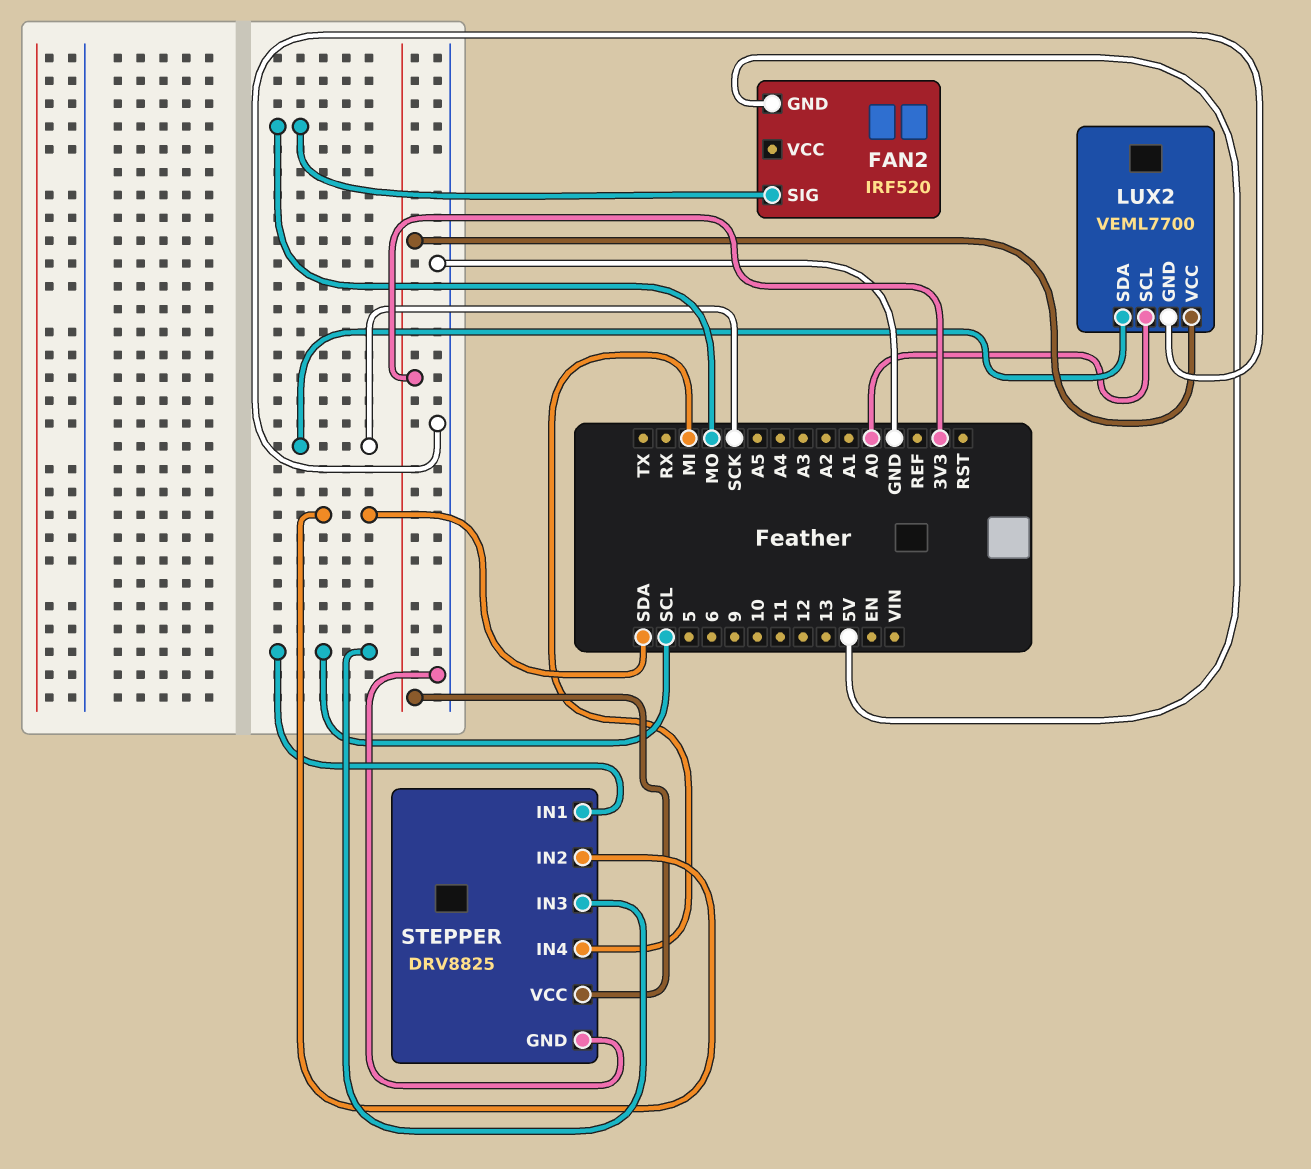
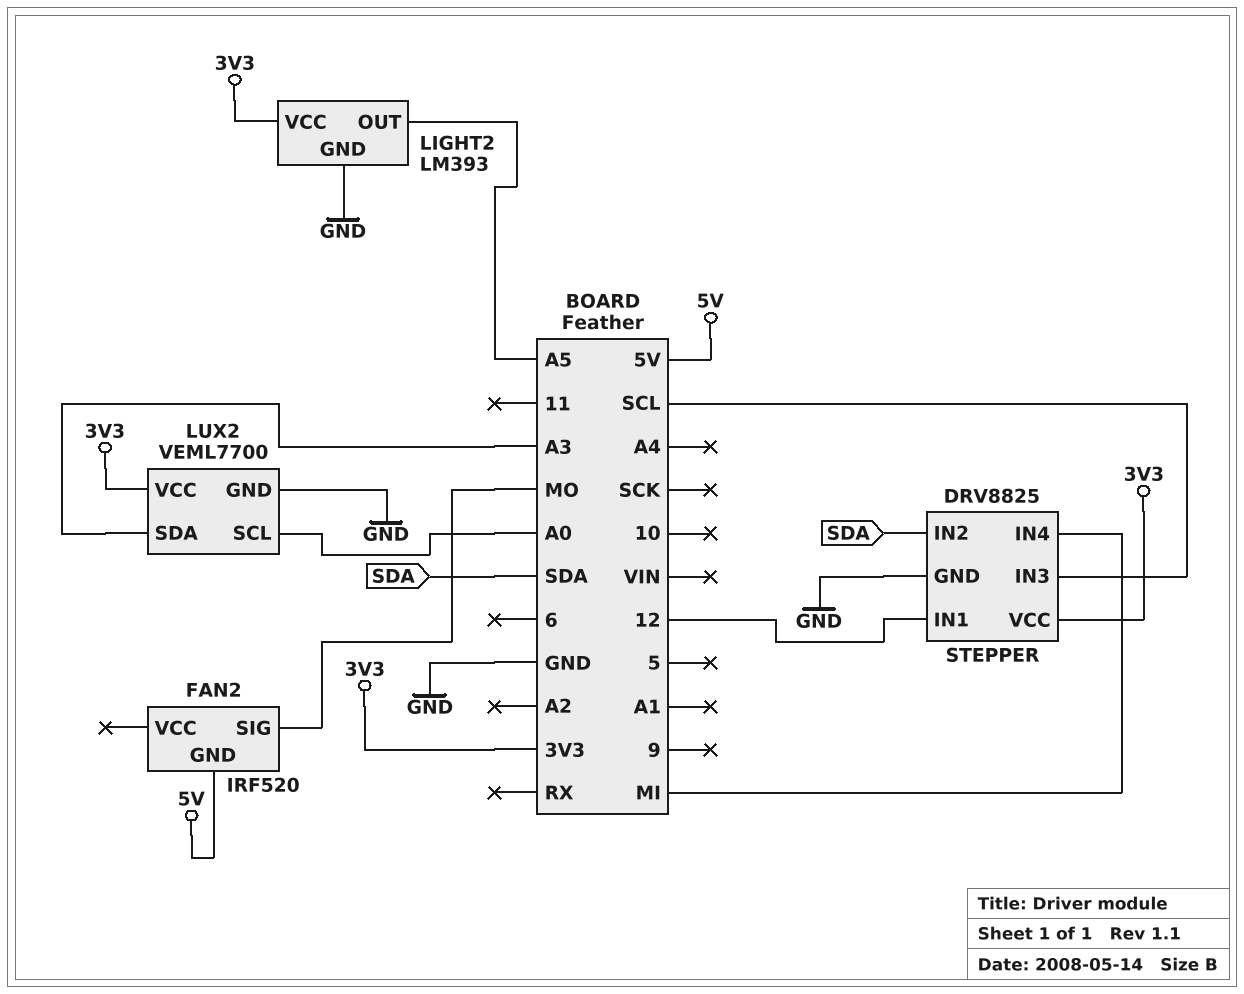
LIGHT2: none -> LM393
LIGHT2 pin GND: none -> GND
LIGHT2 pin OUT: none -> A5
LIGHT2 pin VCC: none -> 3V3
LUX2 pin SDA: SCK -> A3
STEPPER pin IN1: SCL -> 12

